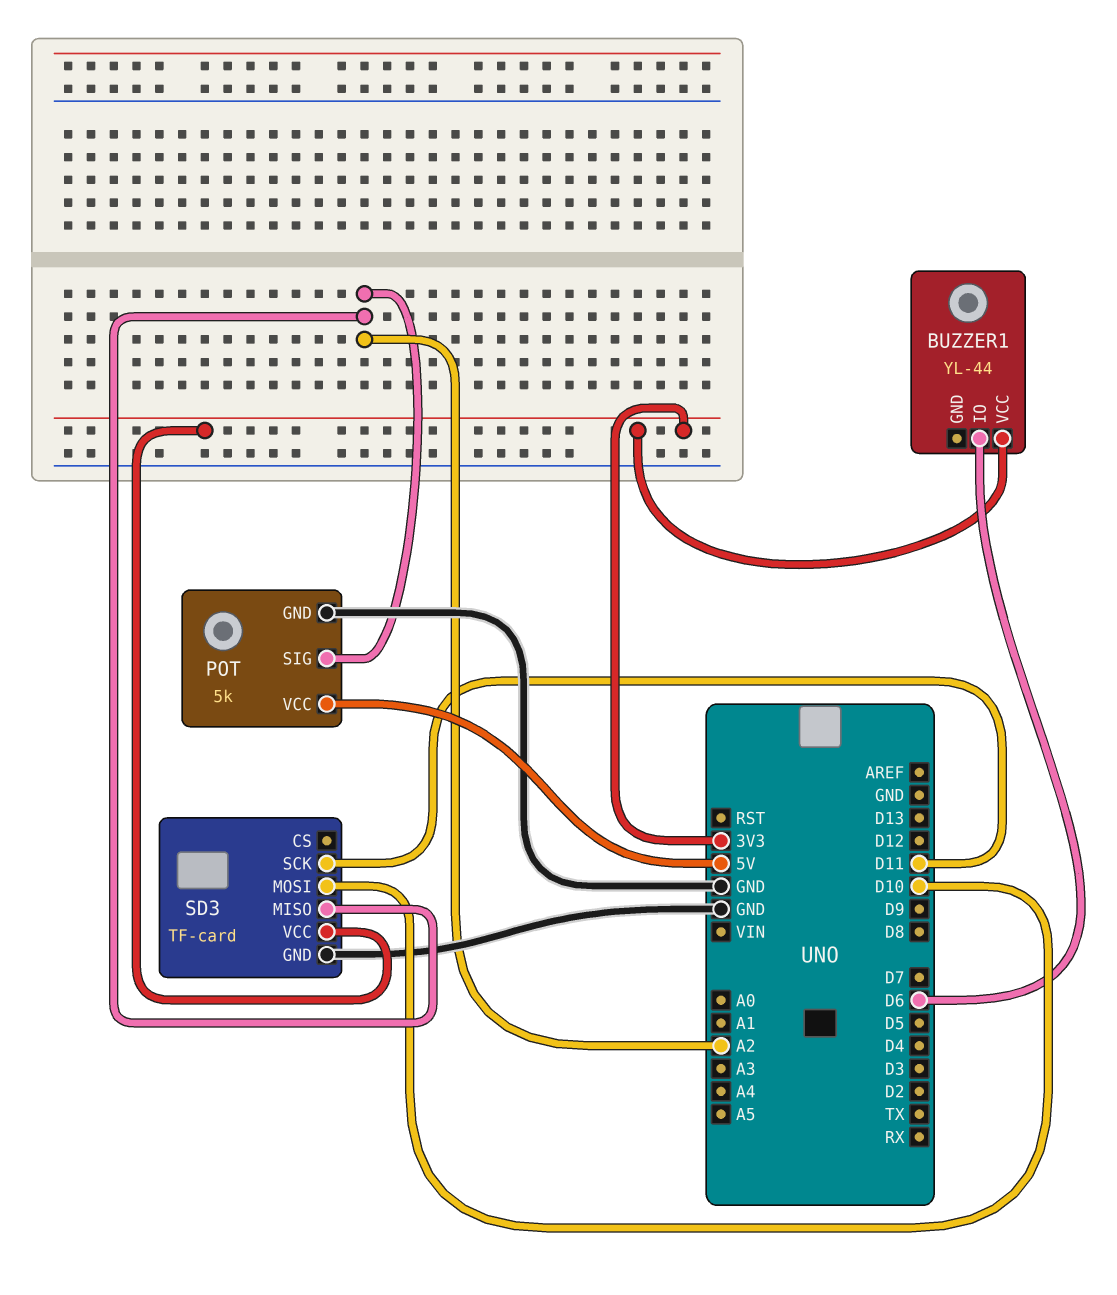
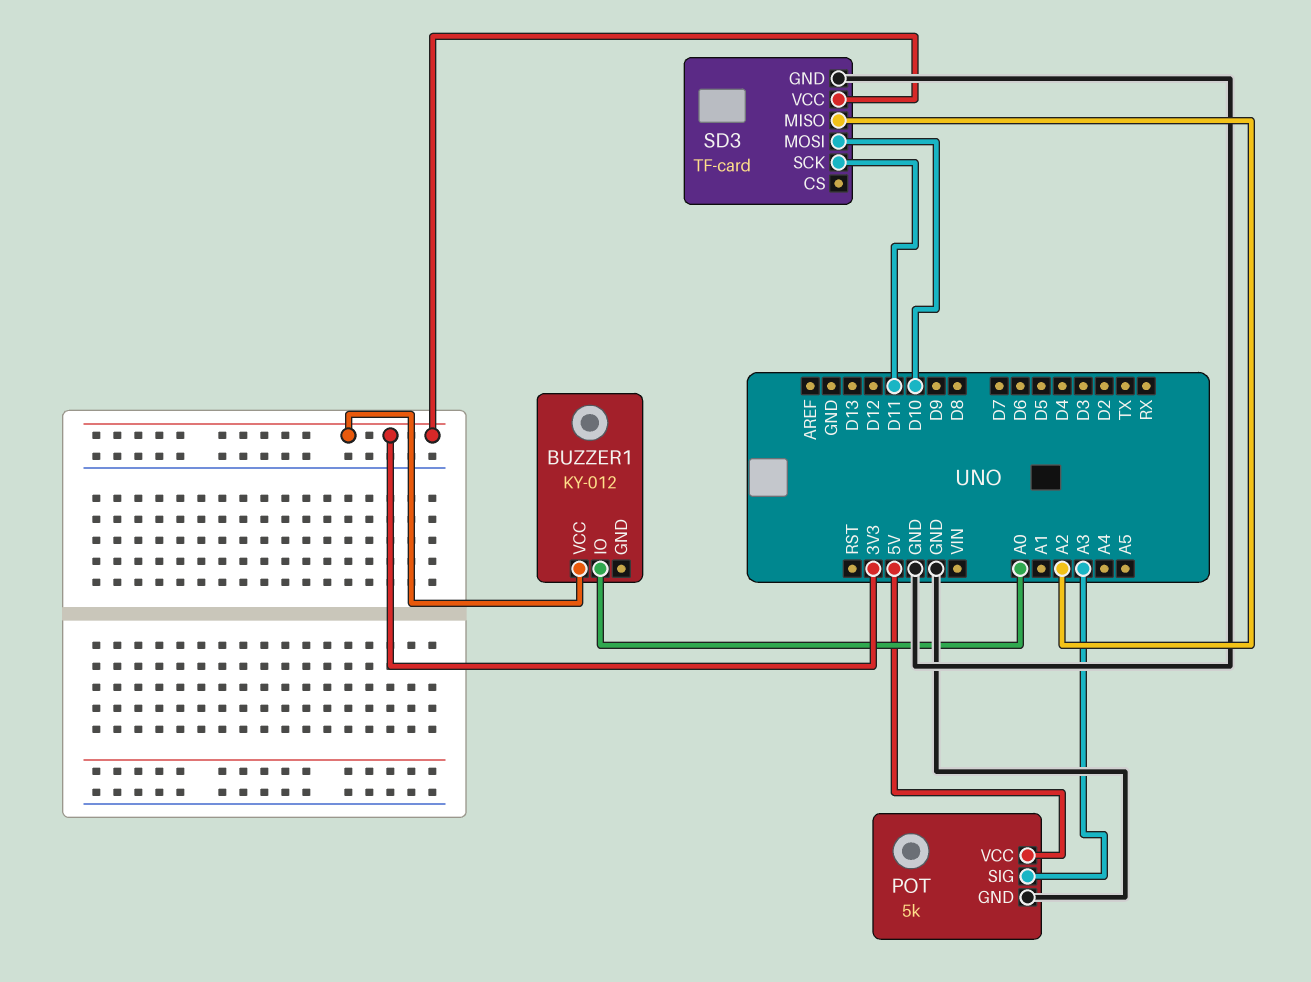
BUZZER1: YL-44 -> KY-012
BUZZER1 pin IO: D6 -> A0
POT pin SIG: A2 -> A3

